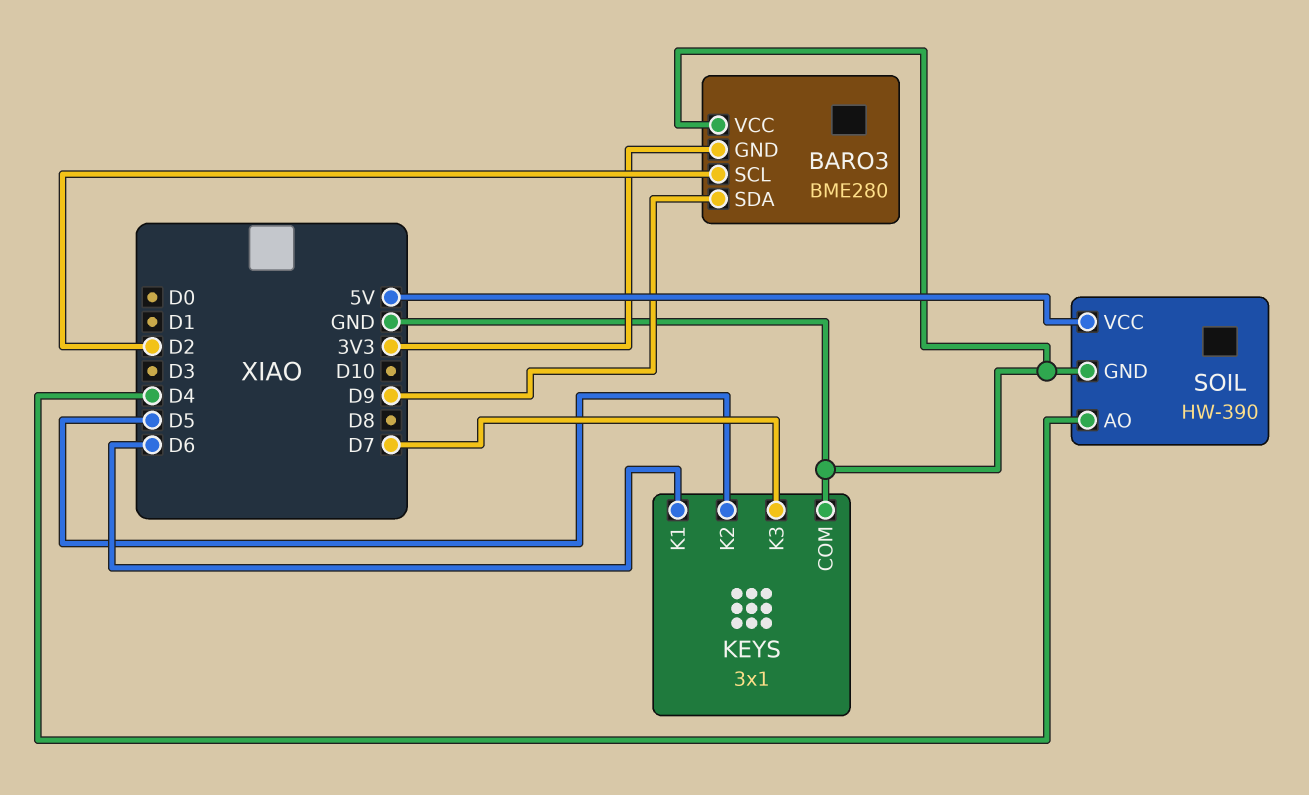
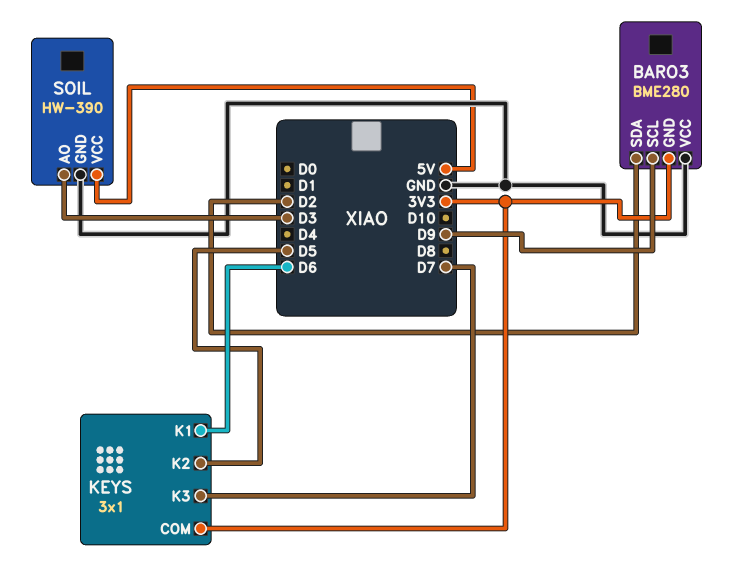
BARO3 pin SCL: D2 -> D9
BARO3 pin SDA: D9 -> D2
KEYS pin COM: GND -> 3V3
SOIL pin AO: D4 -> D3

